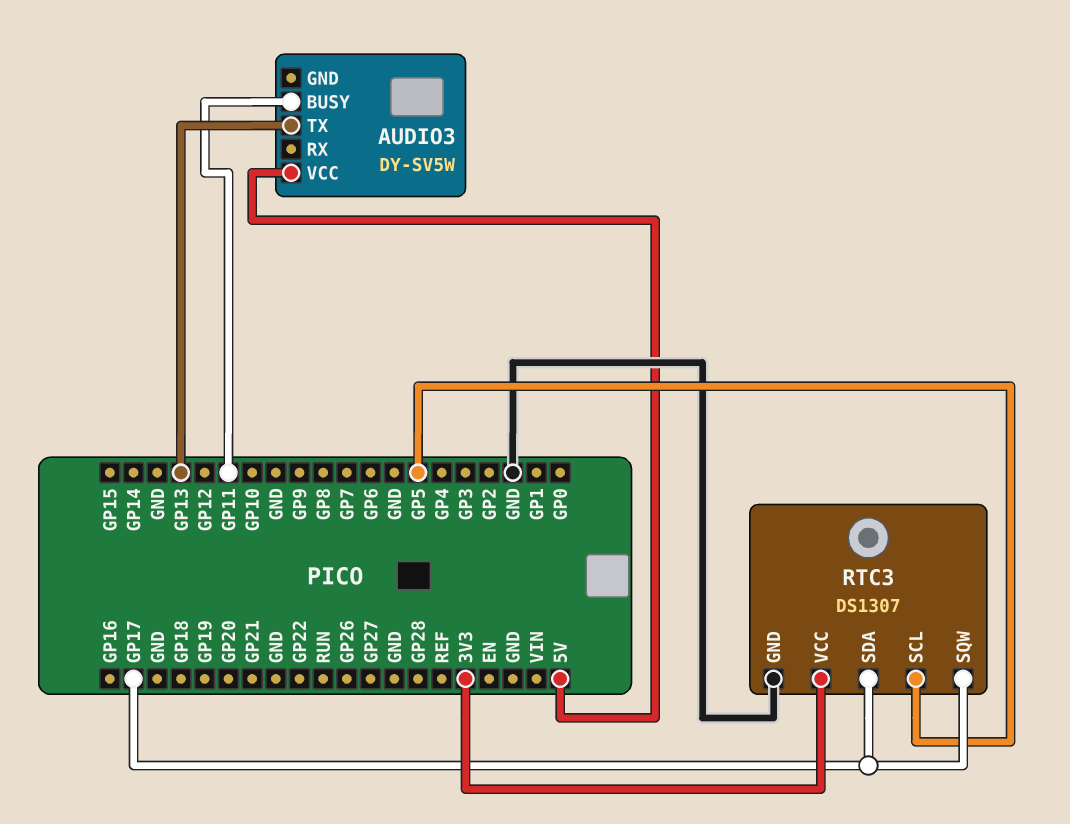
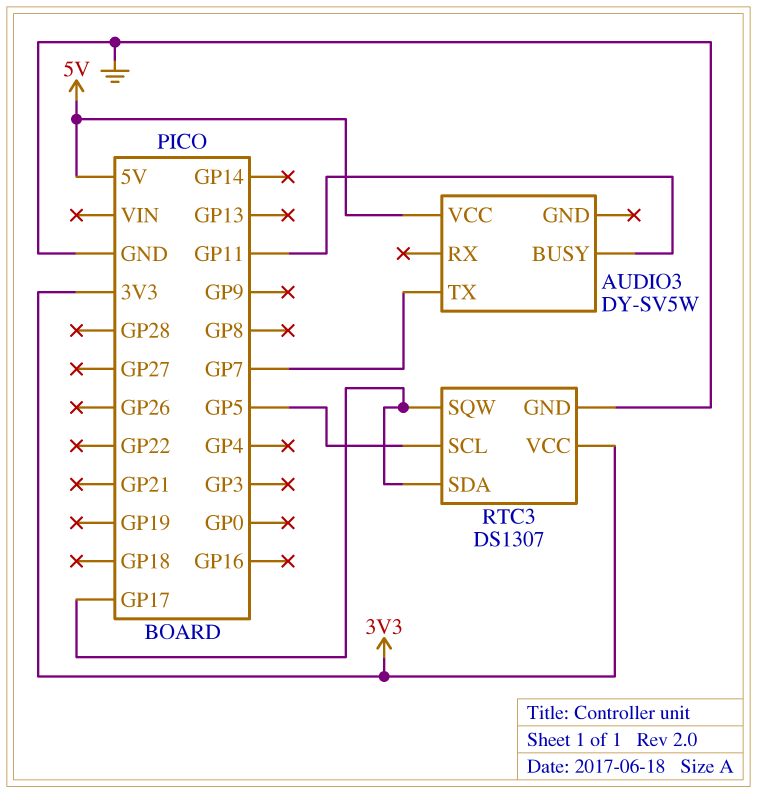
AUDIO3 pin TX: GP13 -> GP7

